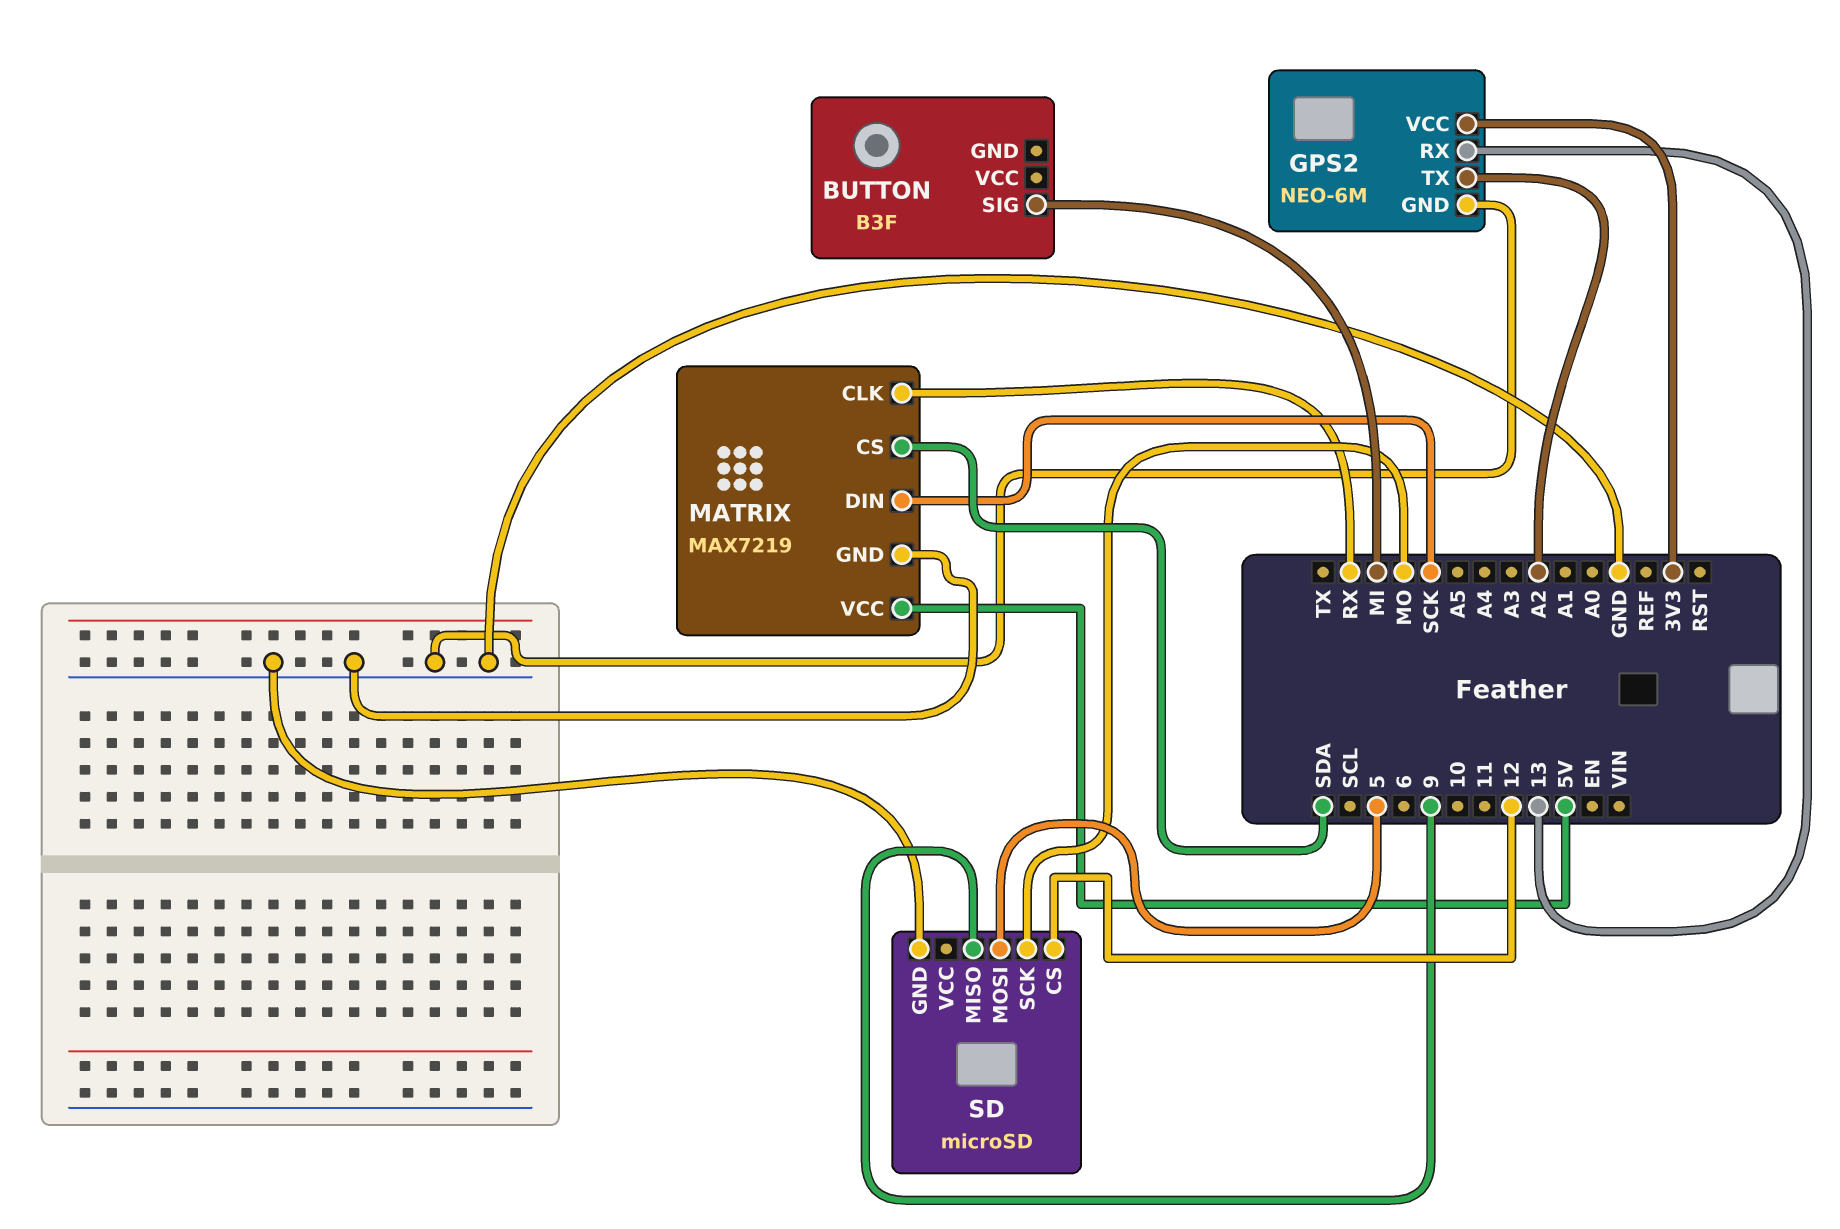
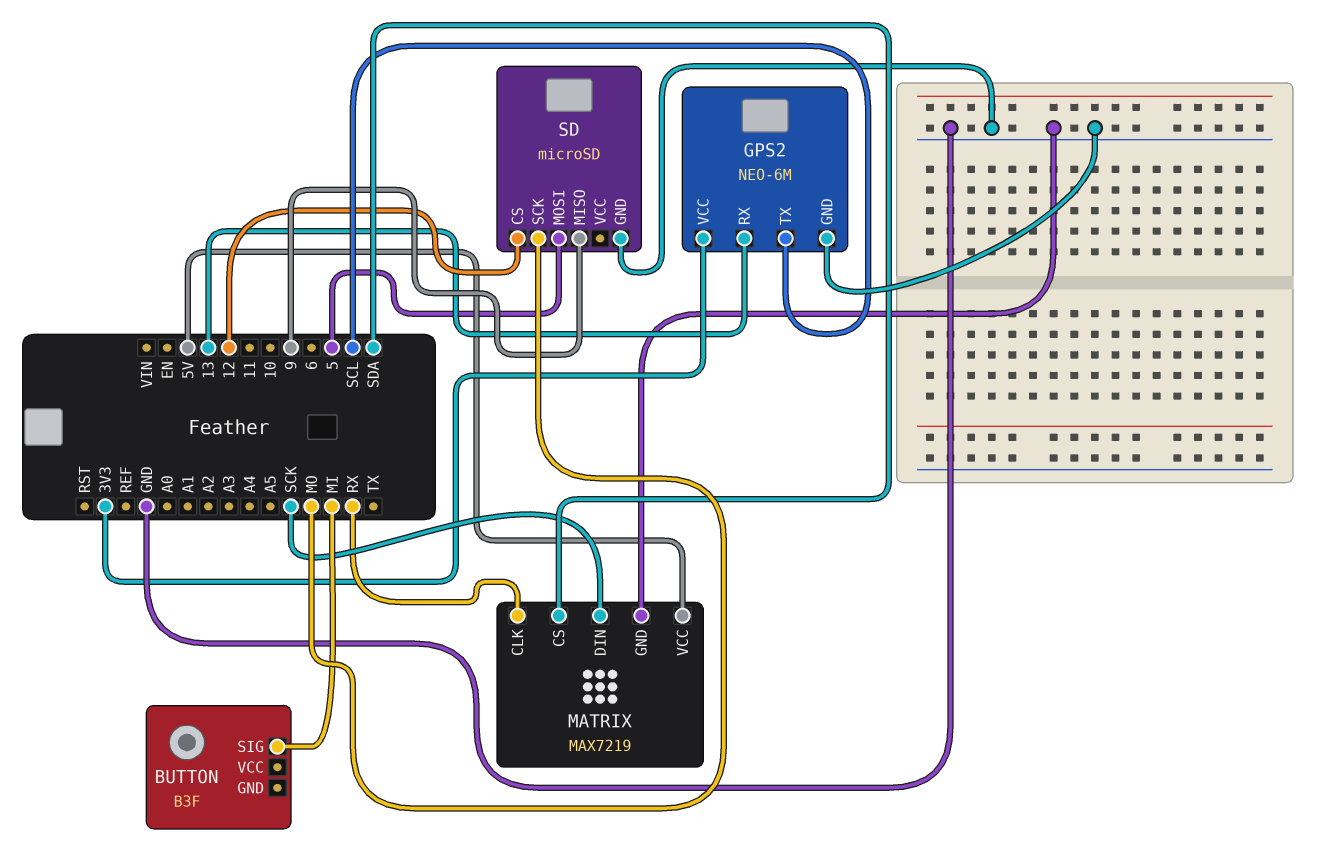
GPS2 pin TX: A2 -> SCL

